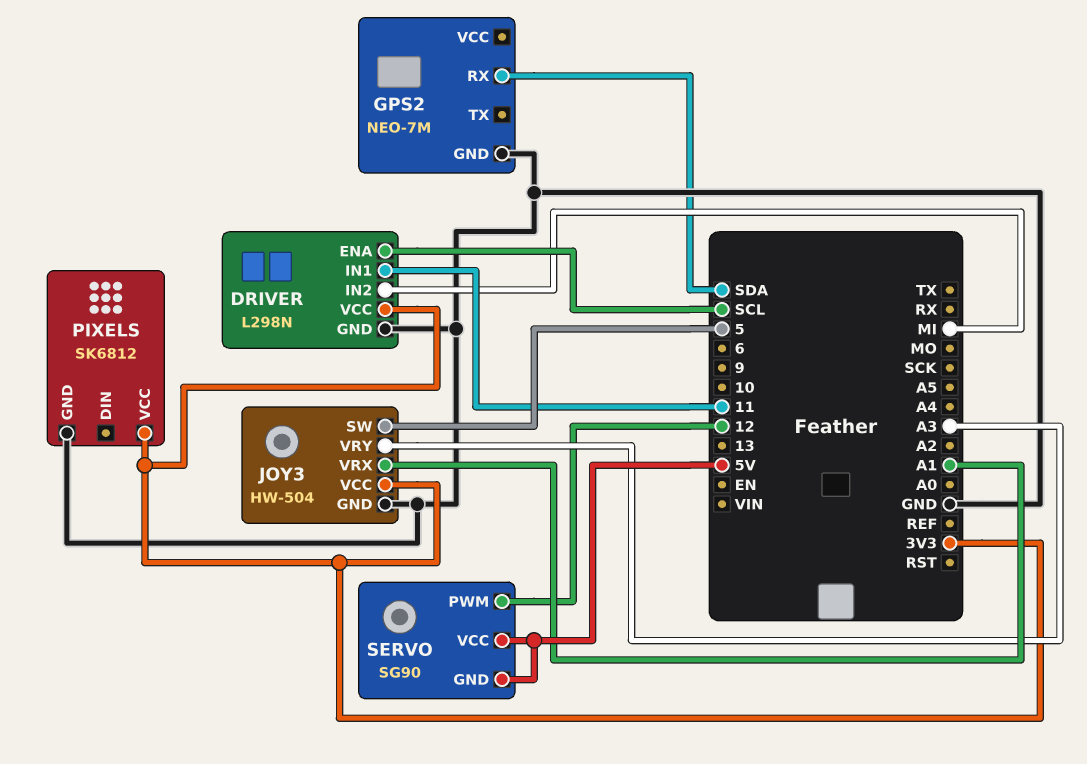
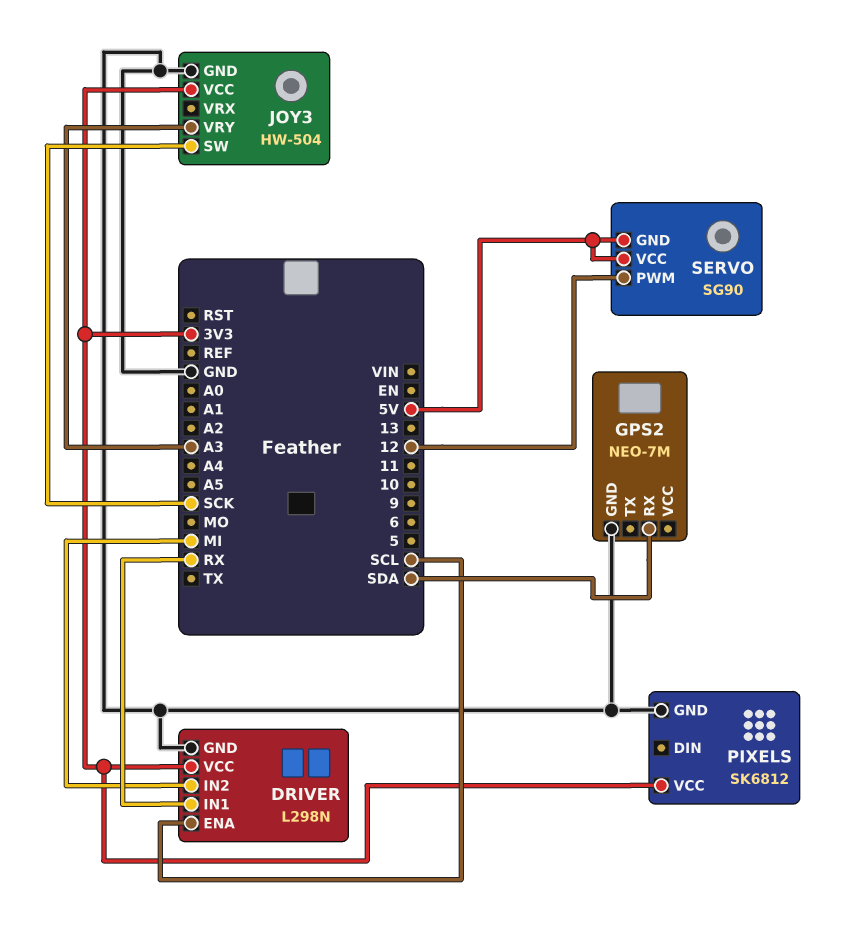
DRIVER pin IN1: 11 -> RX
JOY3 pin SW: 5 -> SCK
JOY3 pin VRX: A1 -> none

